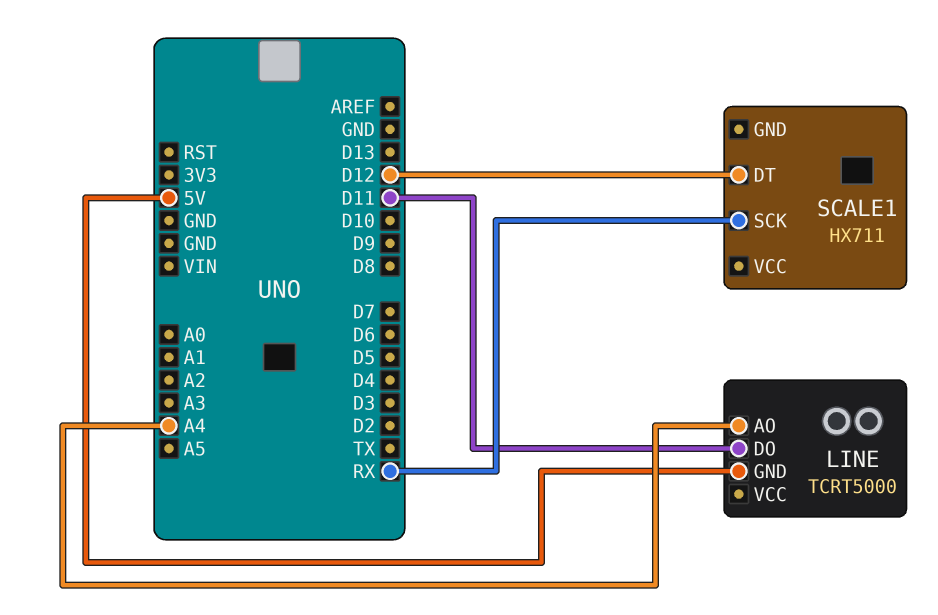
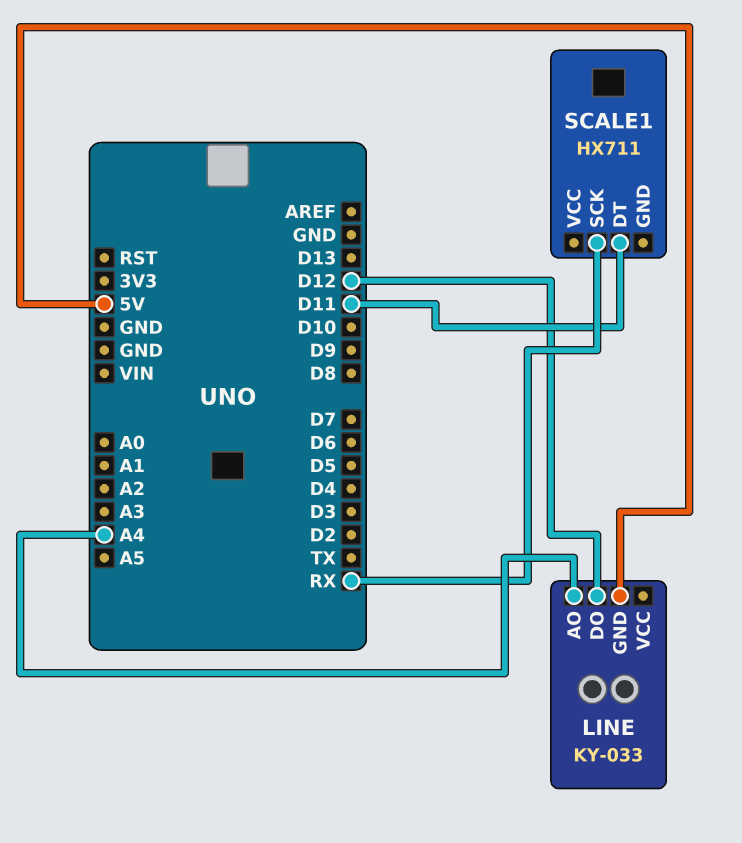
LINE: TCRT5000 -> KY-033
LINE pin DO: D11 -> D12
SCALE1 pin DT: D12 -> D11

